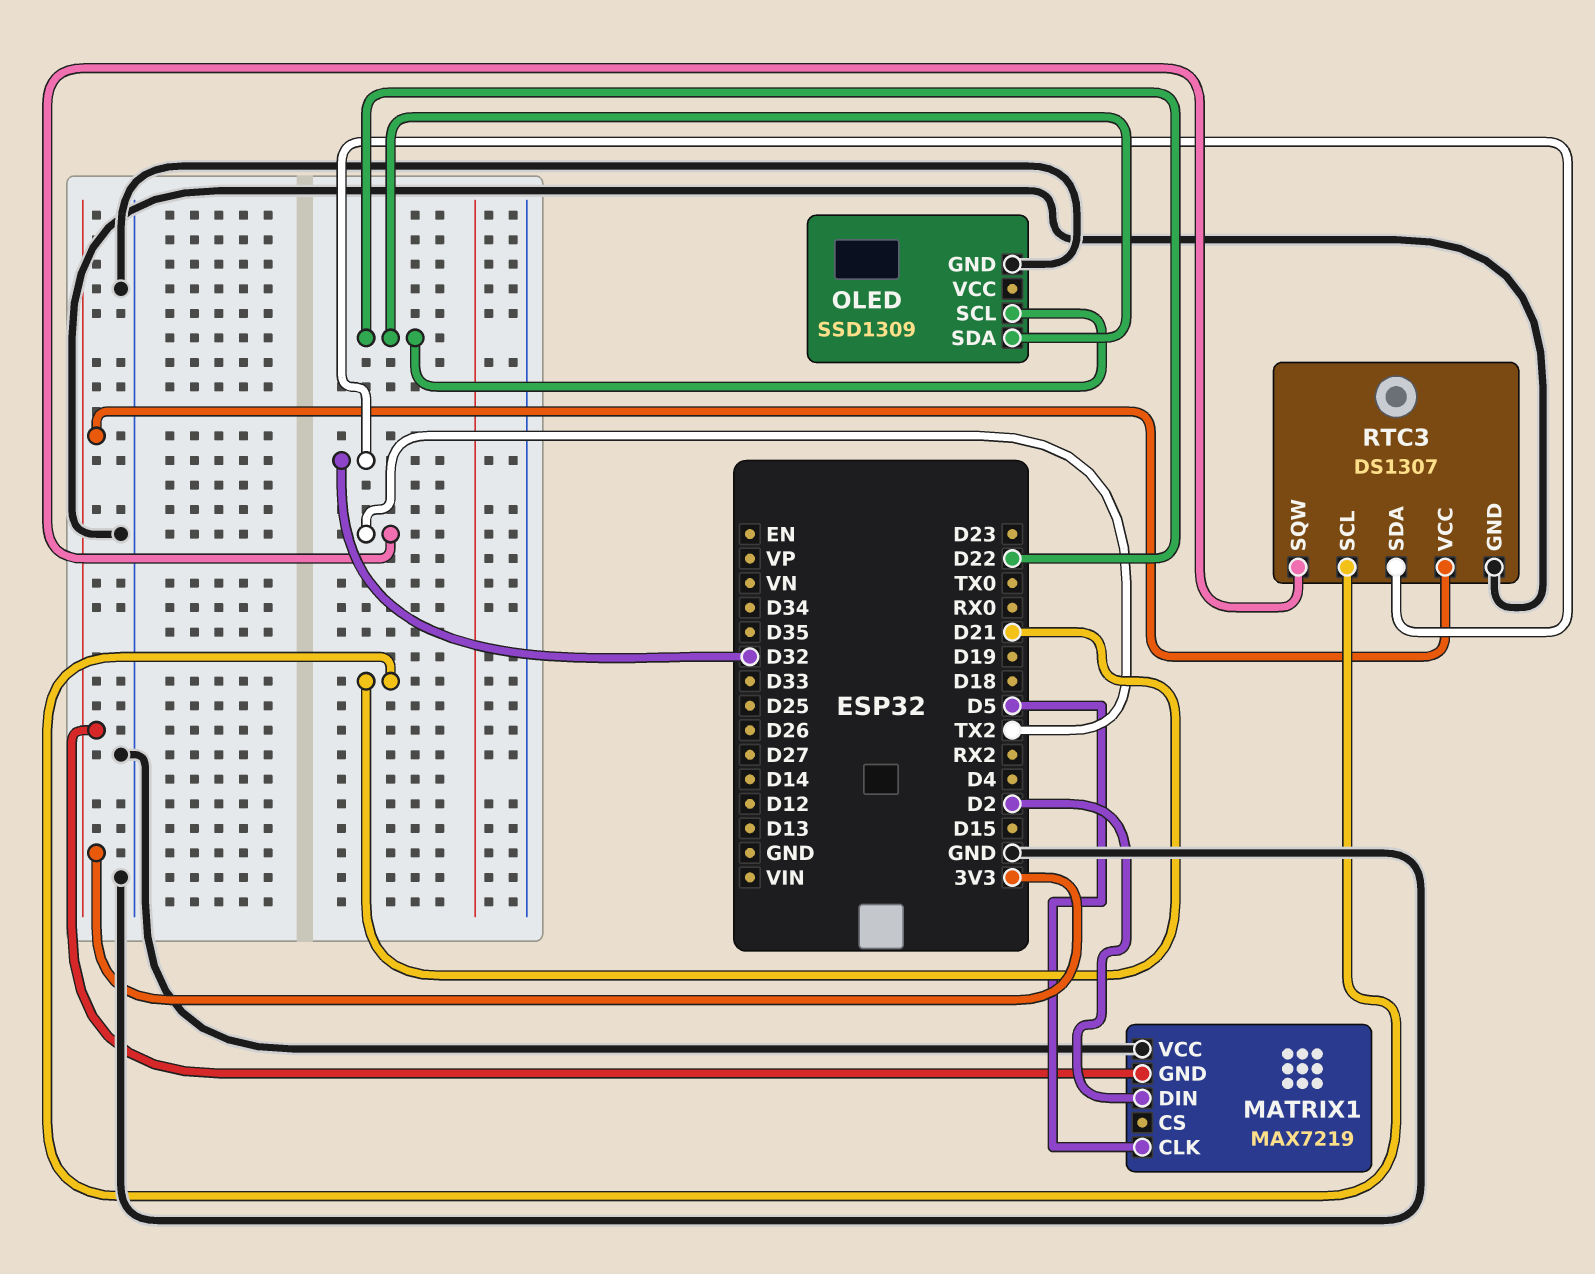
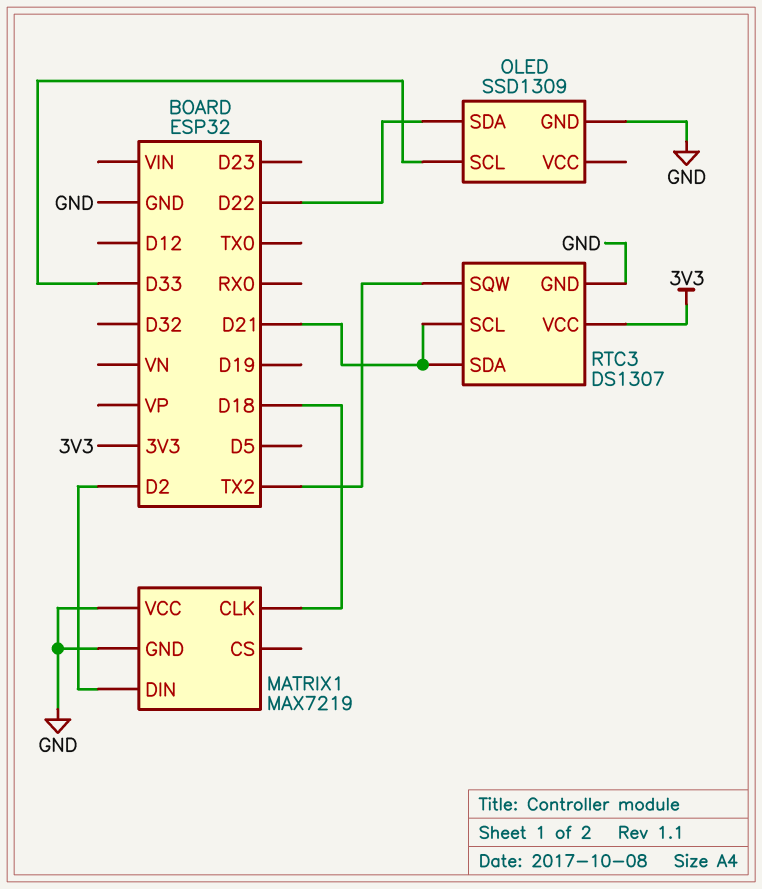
MATRIX1 pin CLK: D5 -> D18
MATRIX1 pin GND: 3V3 -> GND
OLED pin SCL: D22 -> D33
RTC3 pin SDA: D32 -> D21

